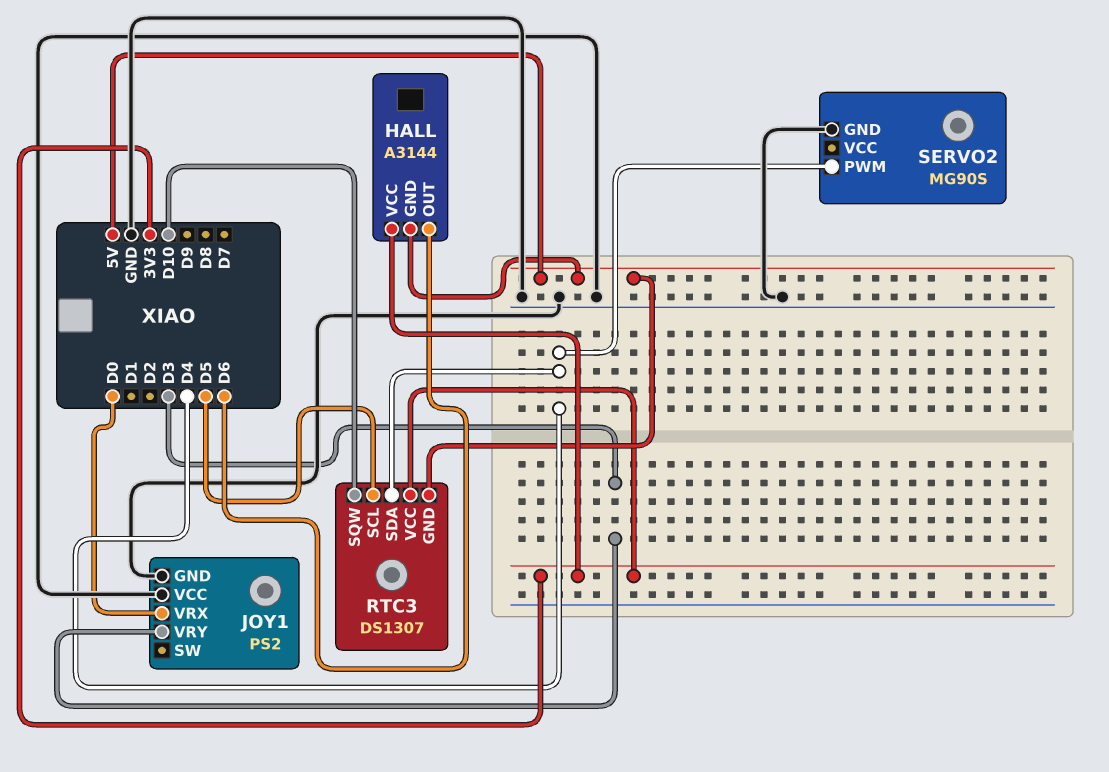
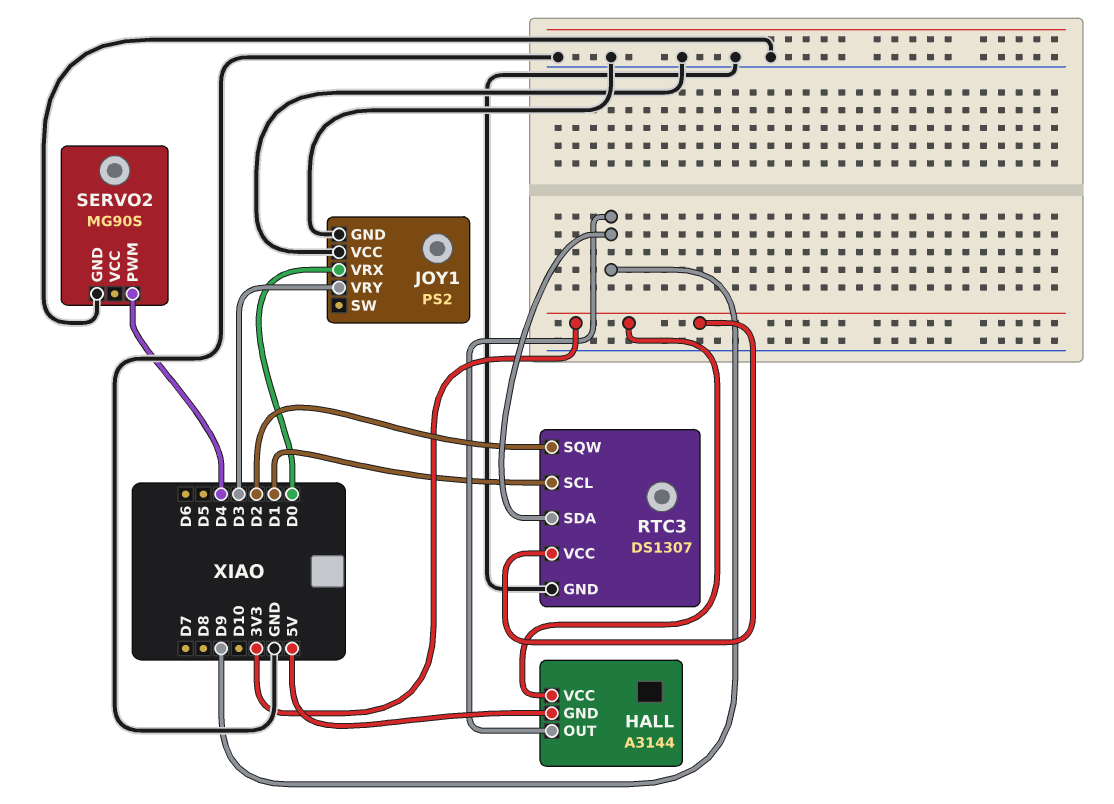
HALL pin OUT: D6 -> D9
RTC3 pin GND: 5V -> GND
RTC3 pin SCL: D5 -> D1
RTC3 pin SDA: D4 -> D9
RTC3 pin SQW: D10 -> D2

